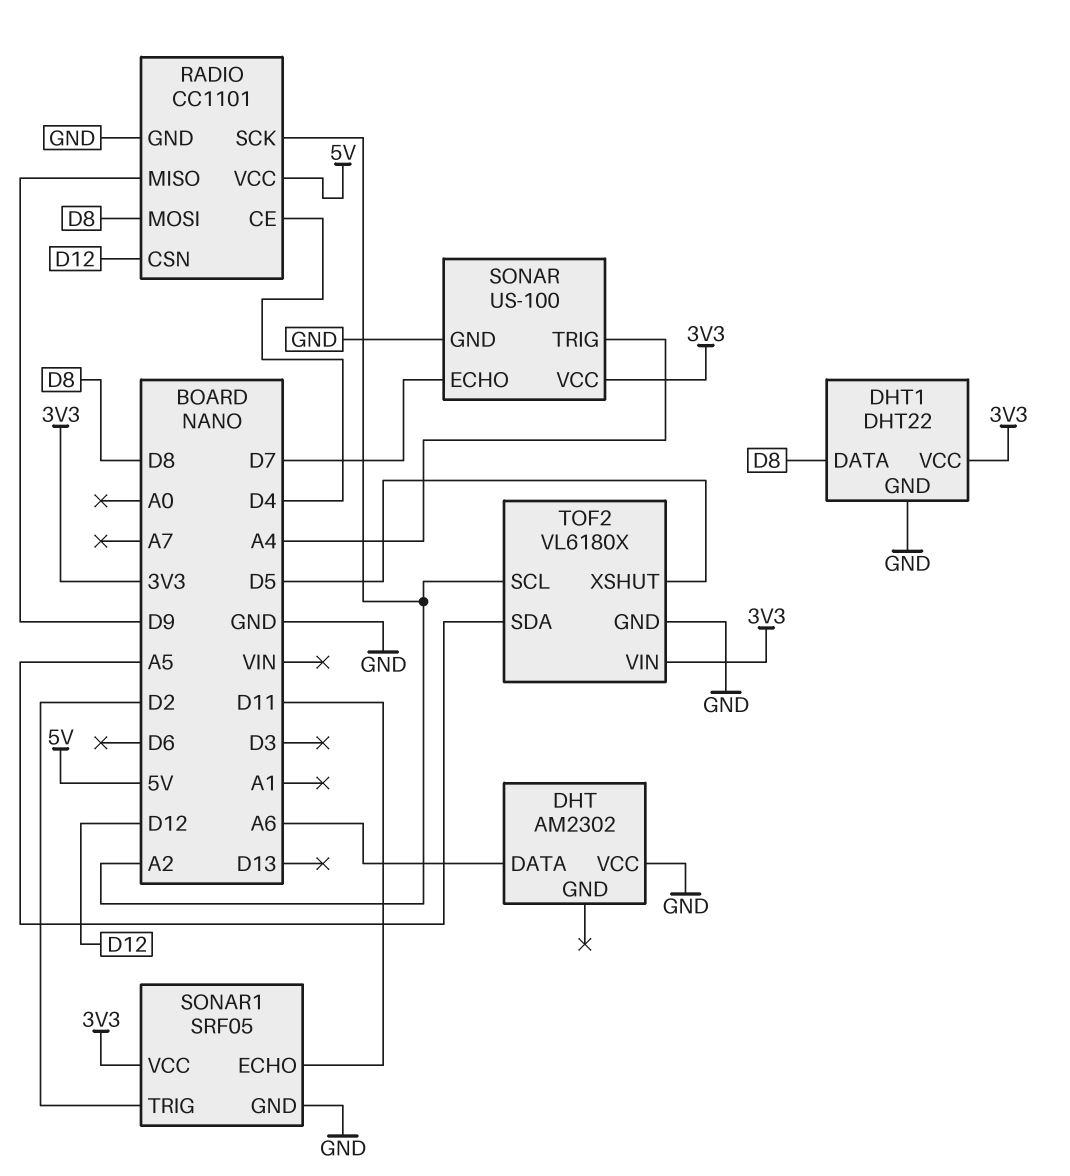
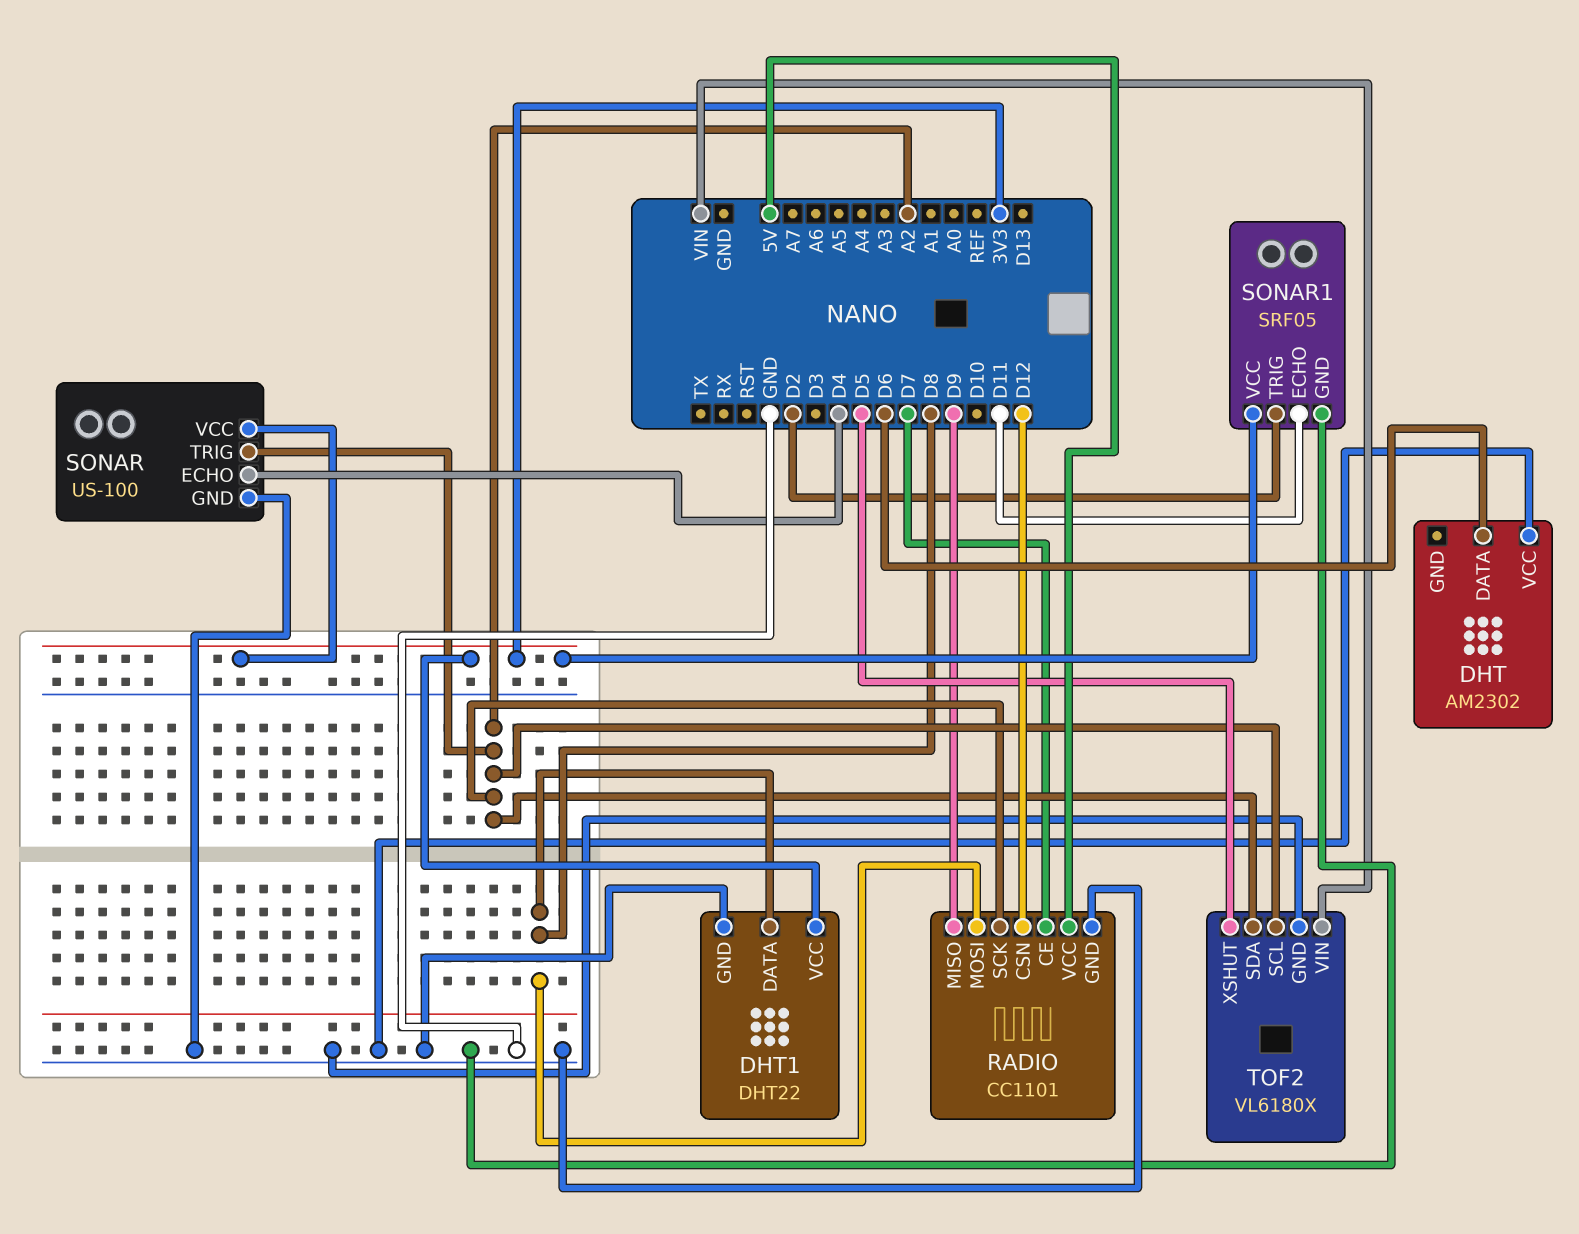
DHT pin DATA: A6 -> D6
RADIO pin CE: D4 -> D7
SONAR pin ECHO: D7 -> D4
SONAR pin TRIG: A4 -> A2
TOF2 pin SDA: A5 -> A2
TOF2 pin VIN: 3V3 -> VIN

